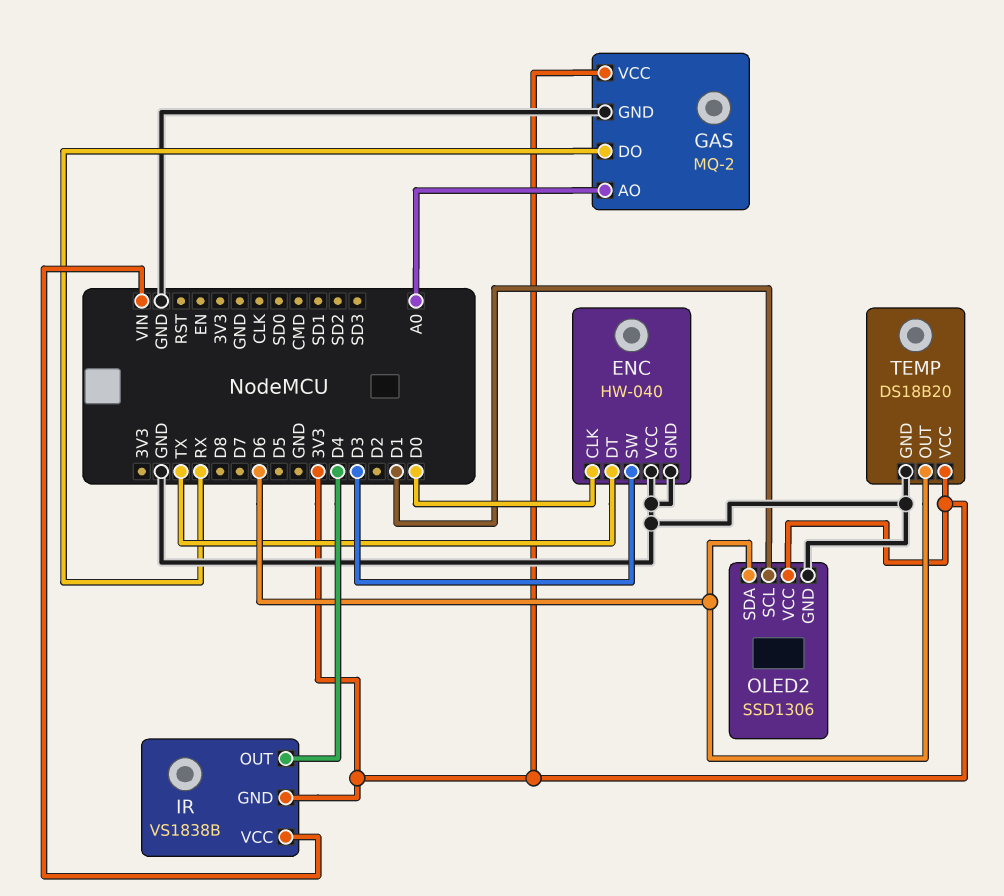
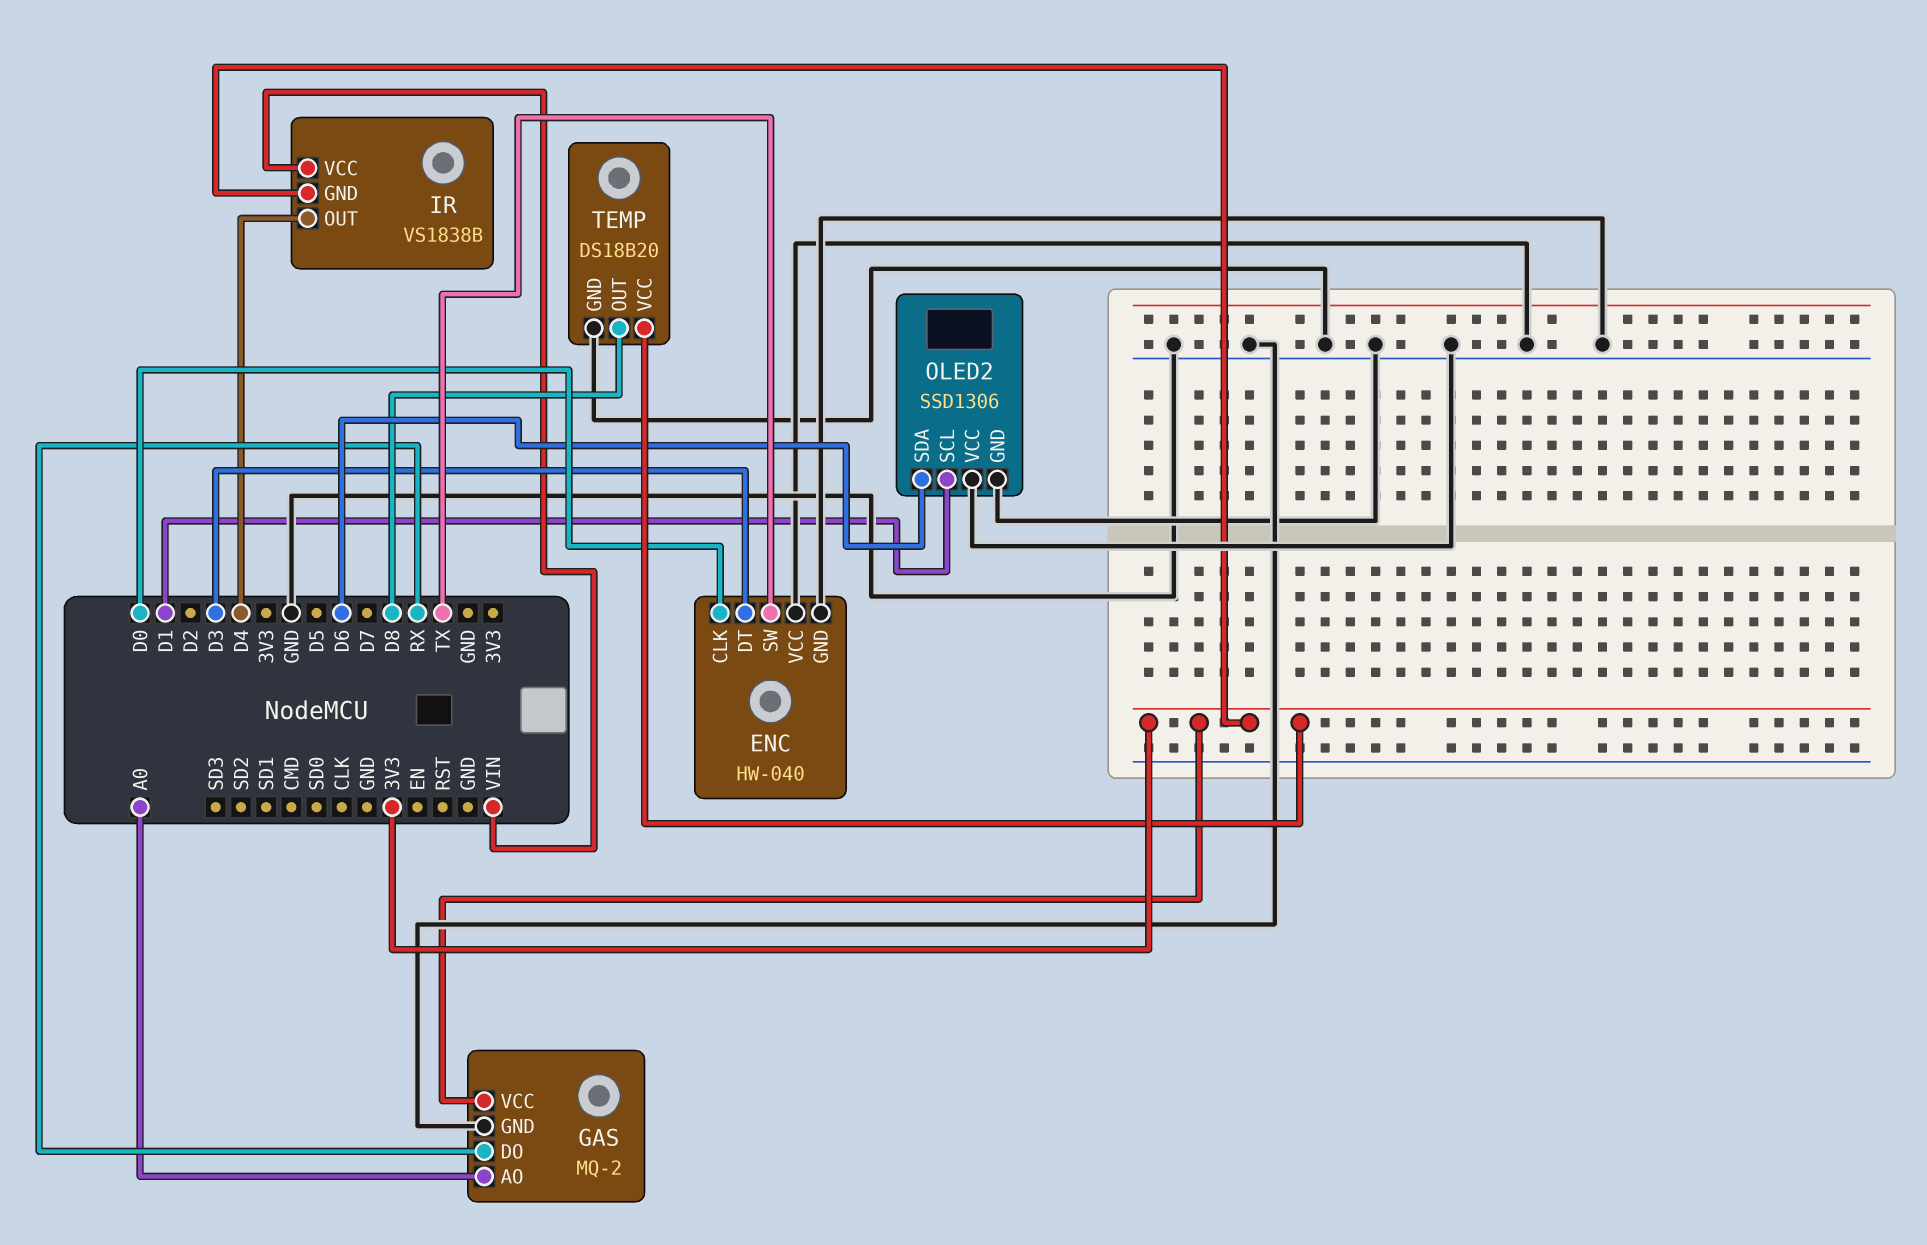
ENC pin DT: TX -> D3
ENC pin SW: D3 -> TX
OLED2 pin VCC: 3V3 -> GND
TEMP pin OUT: D6 -> D8

